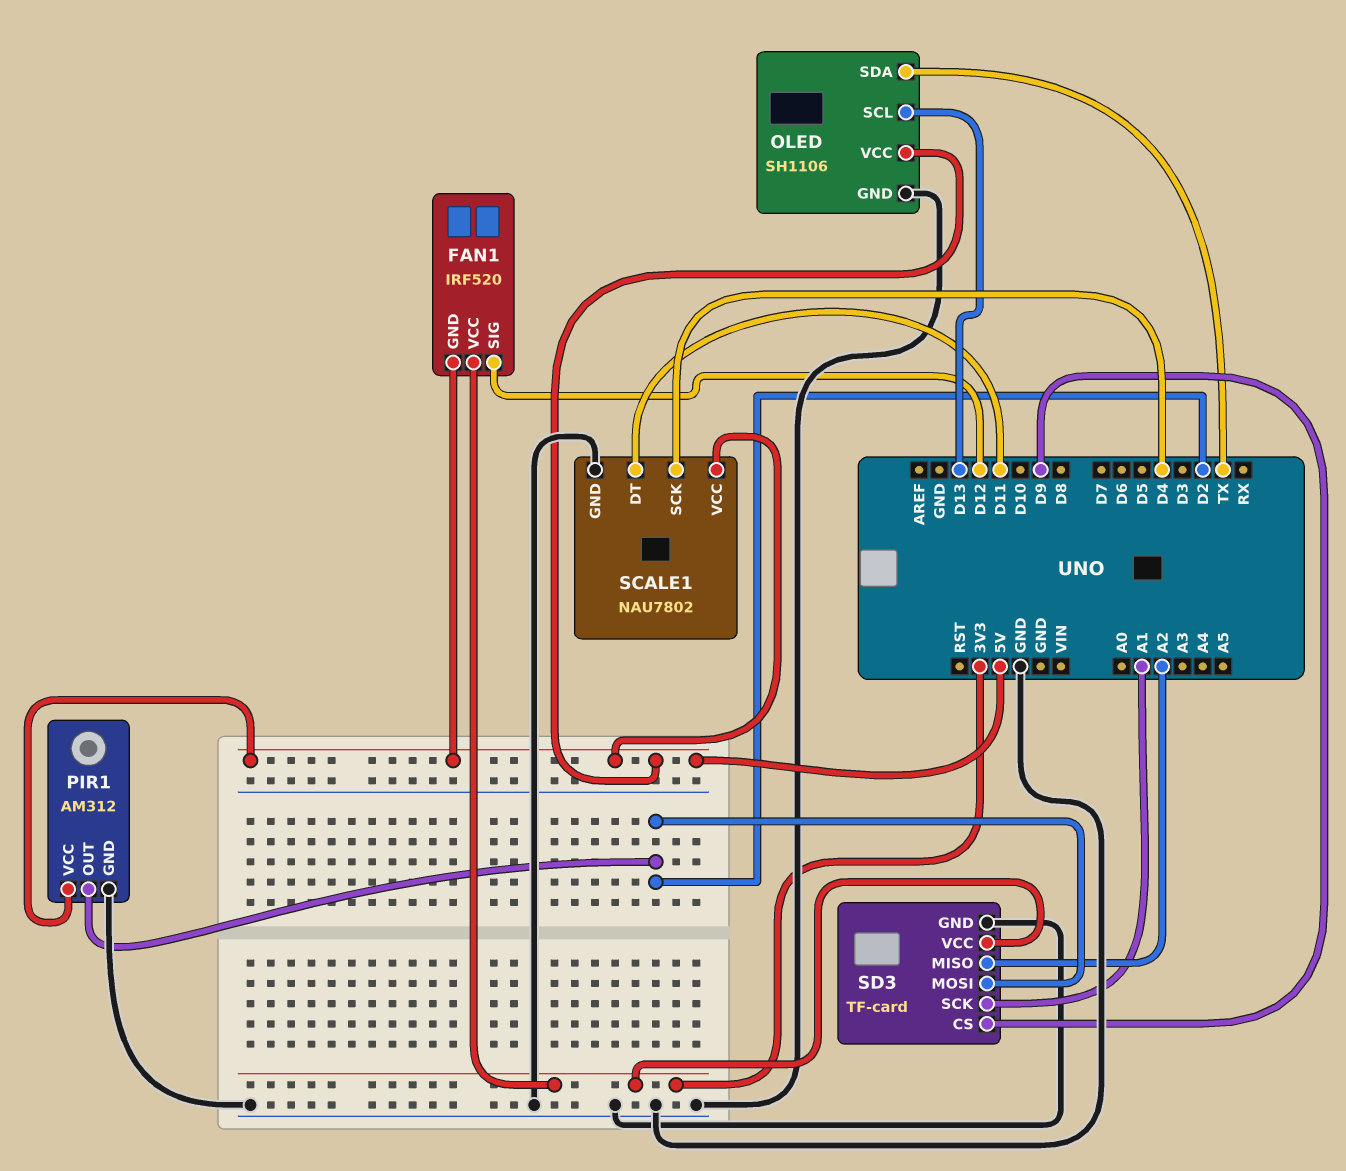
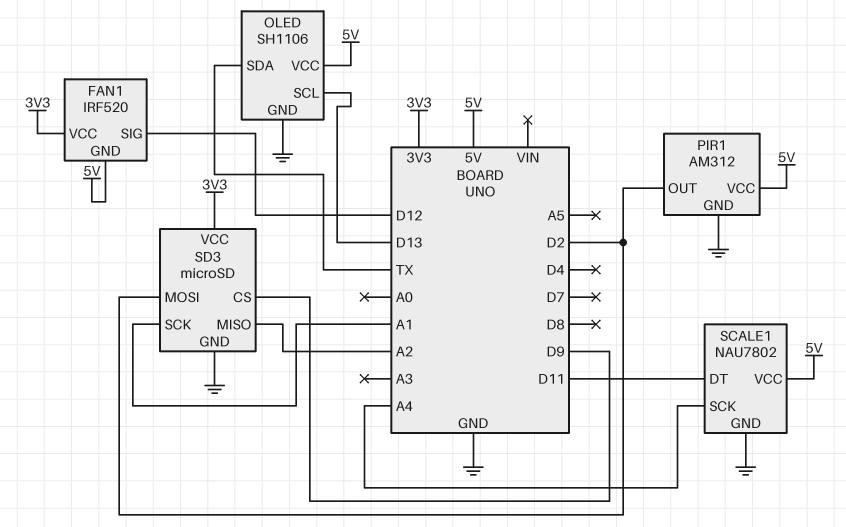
SCALE1 pin SCK: D4 -> A4
SD3: TF-card -> microSD

